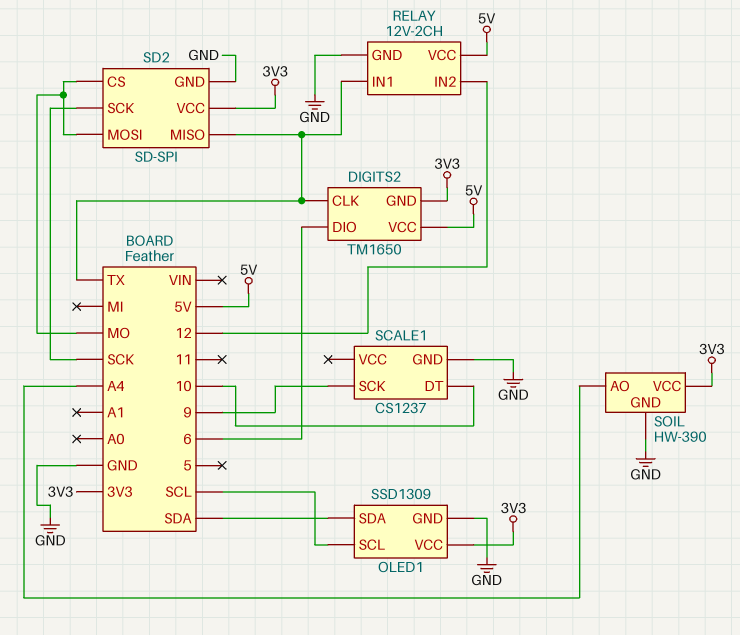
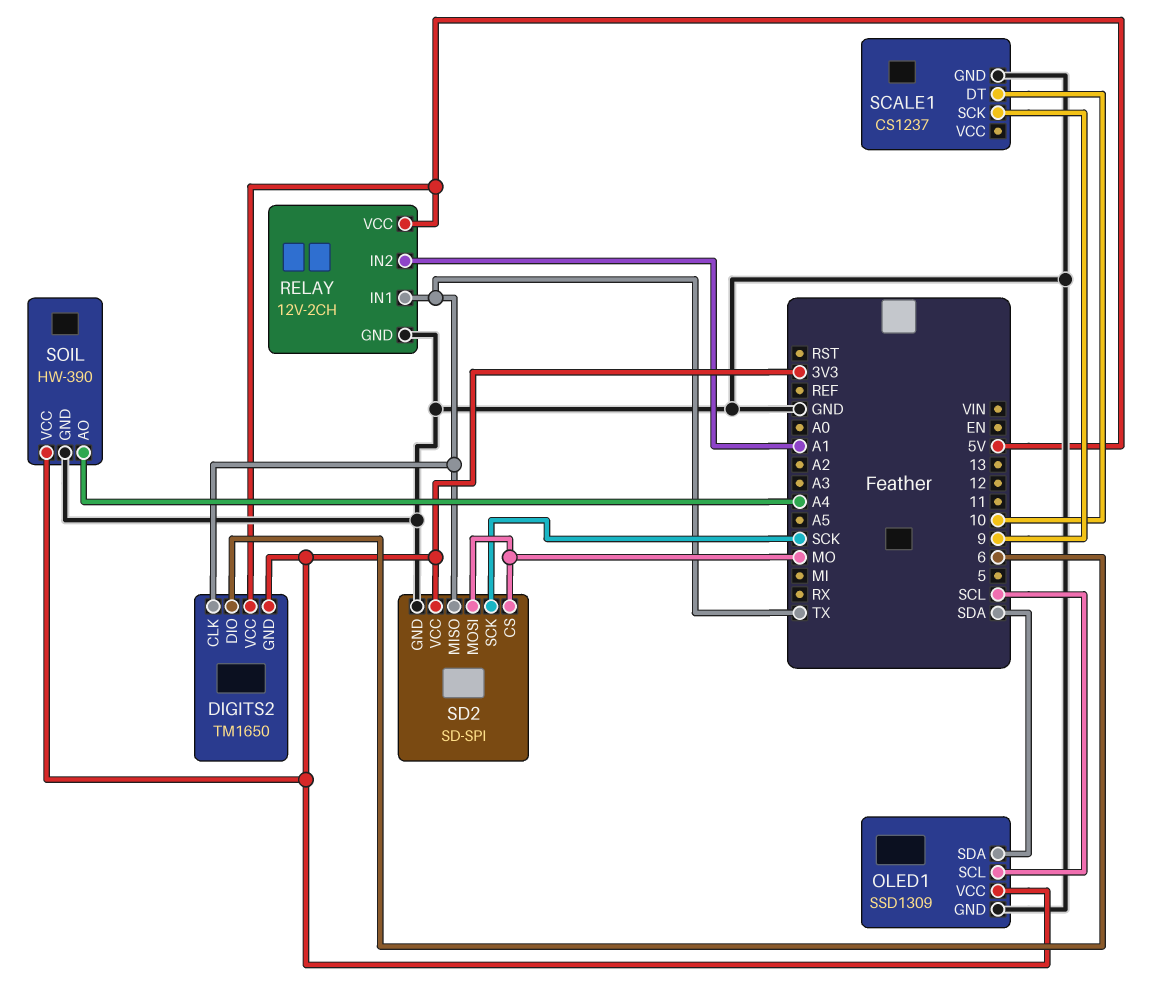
RELAY pin IN2: 12 -> A1

